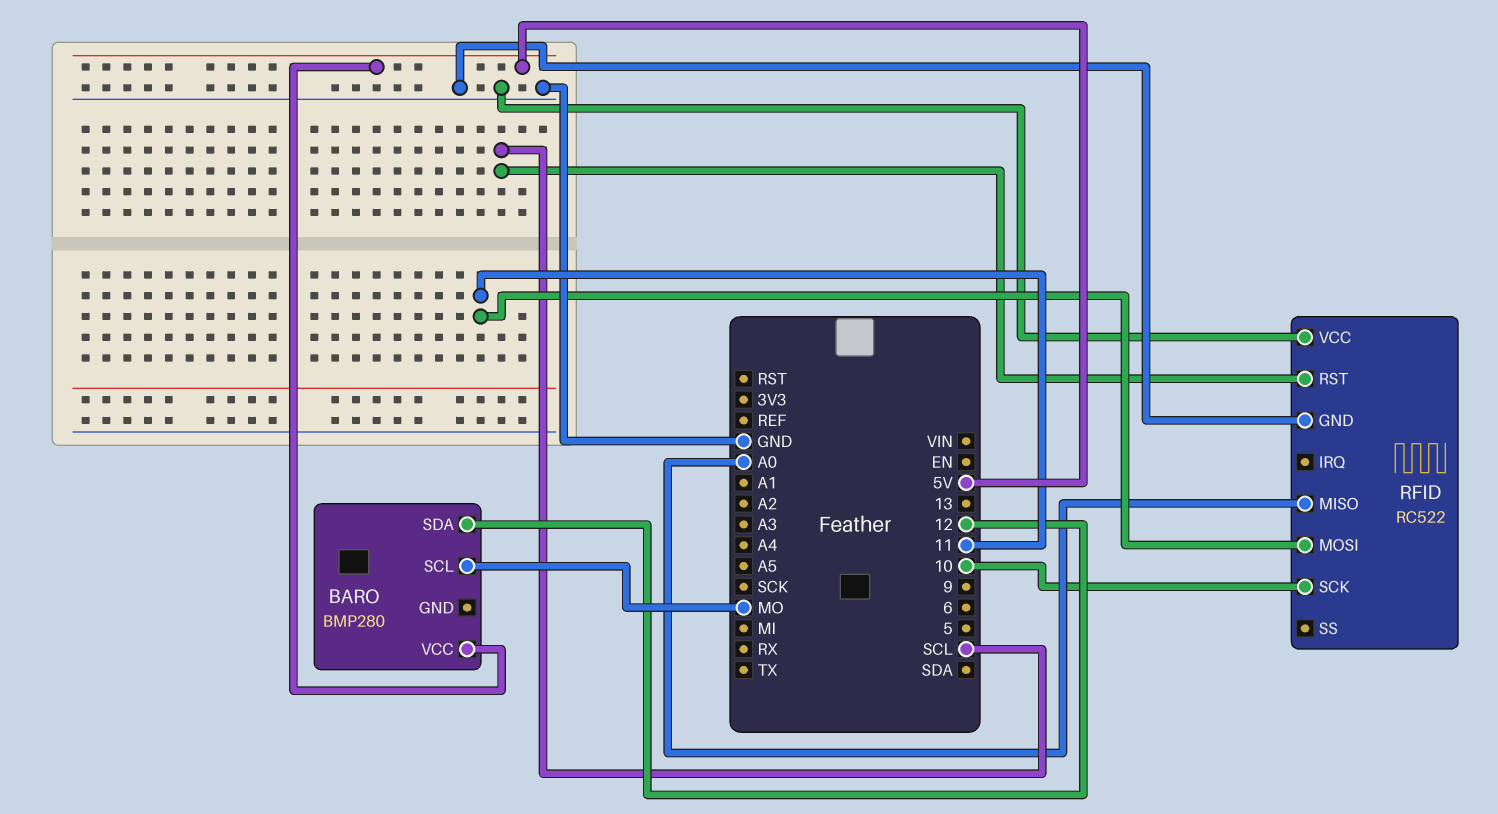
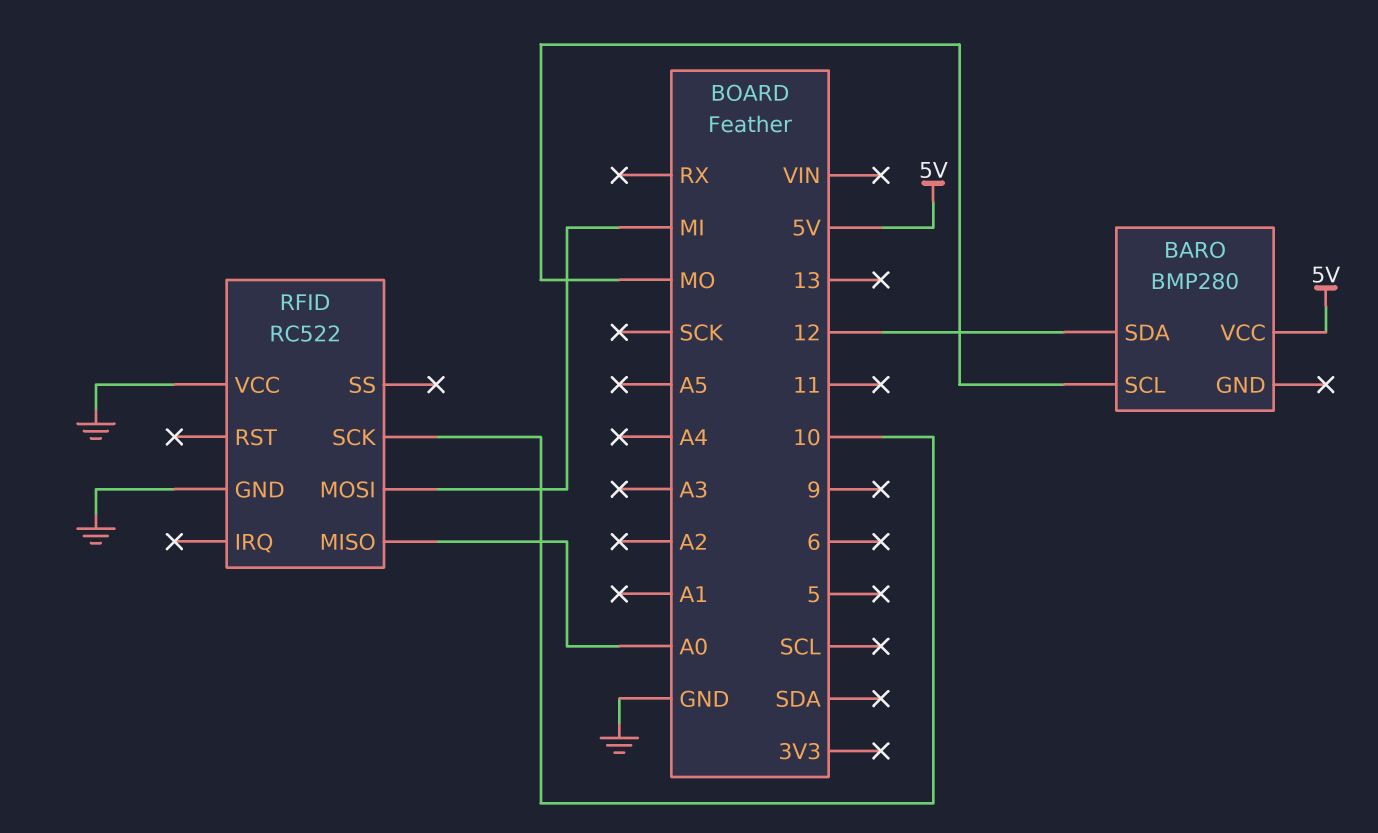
RFID pin MOSI: 11 -> MI
RFID pin RST: SCL -> none

